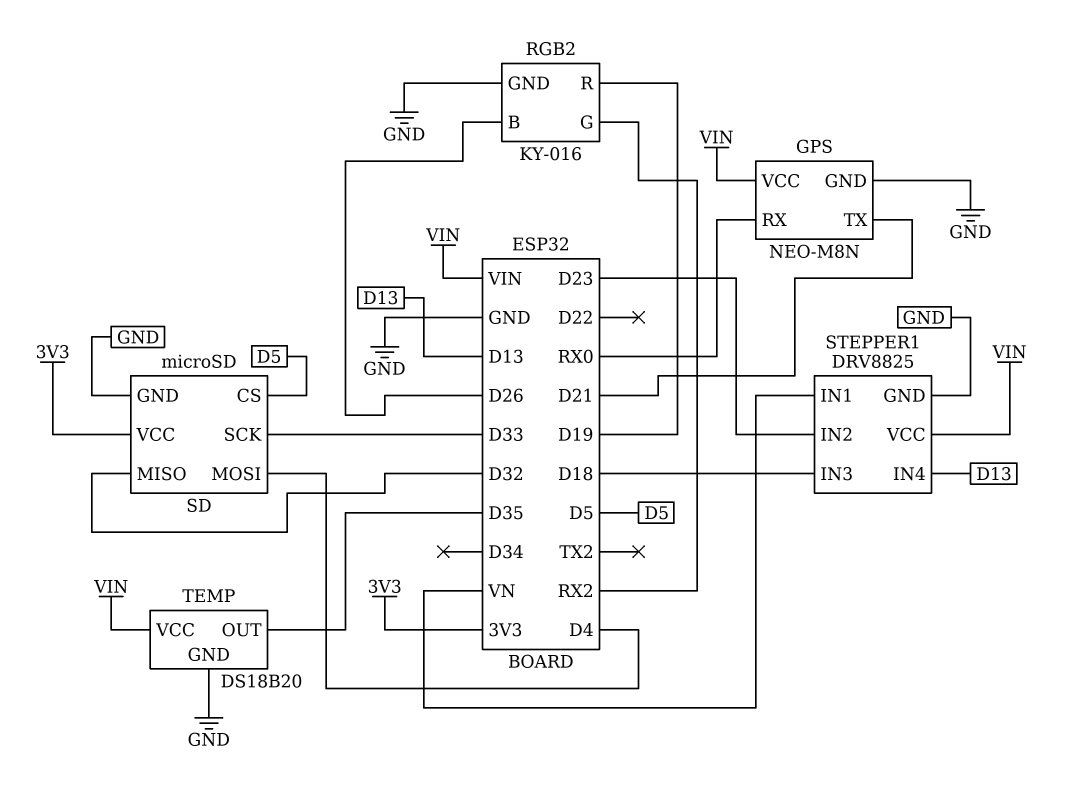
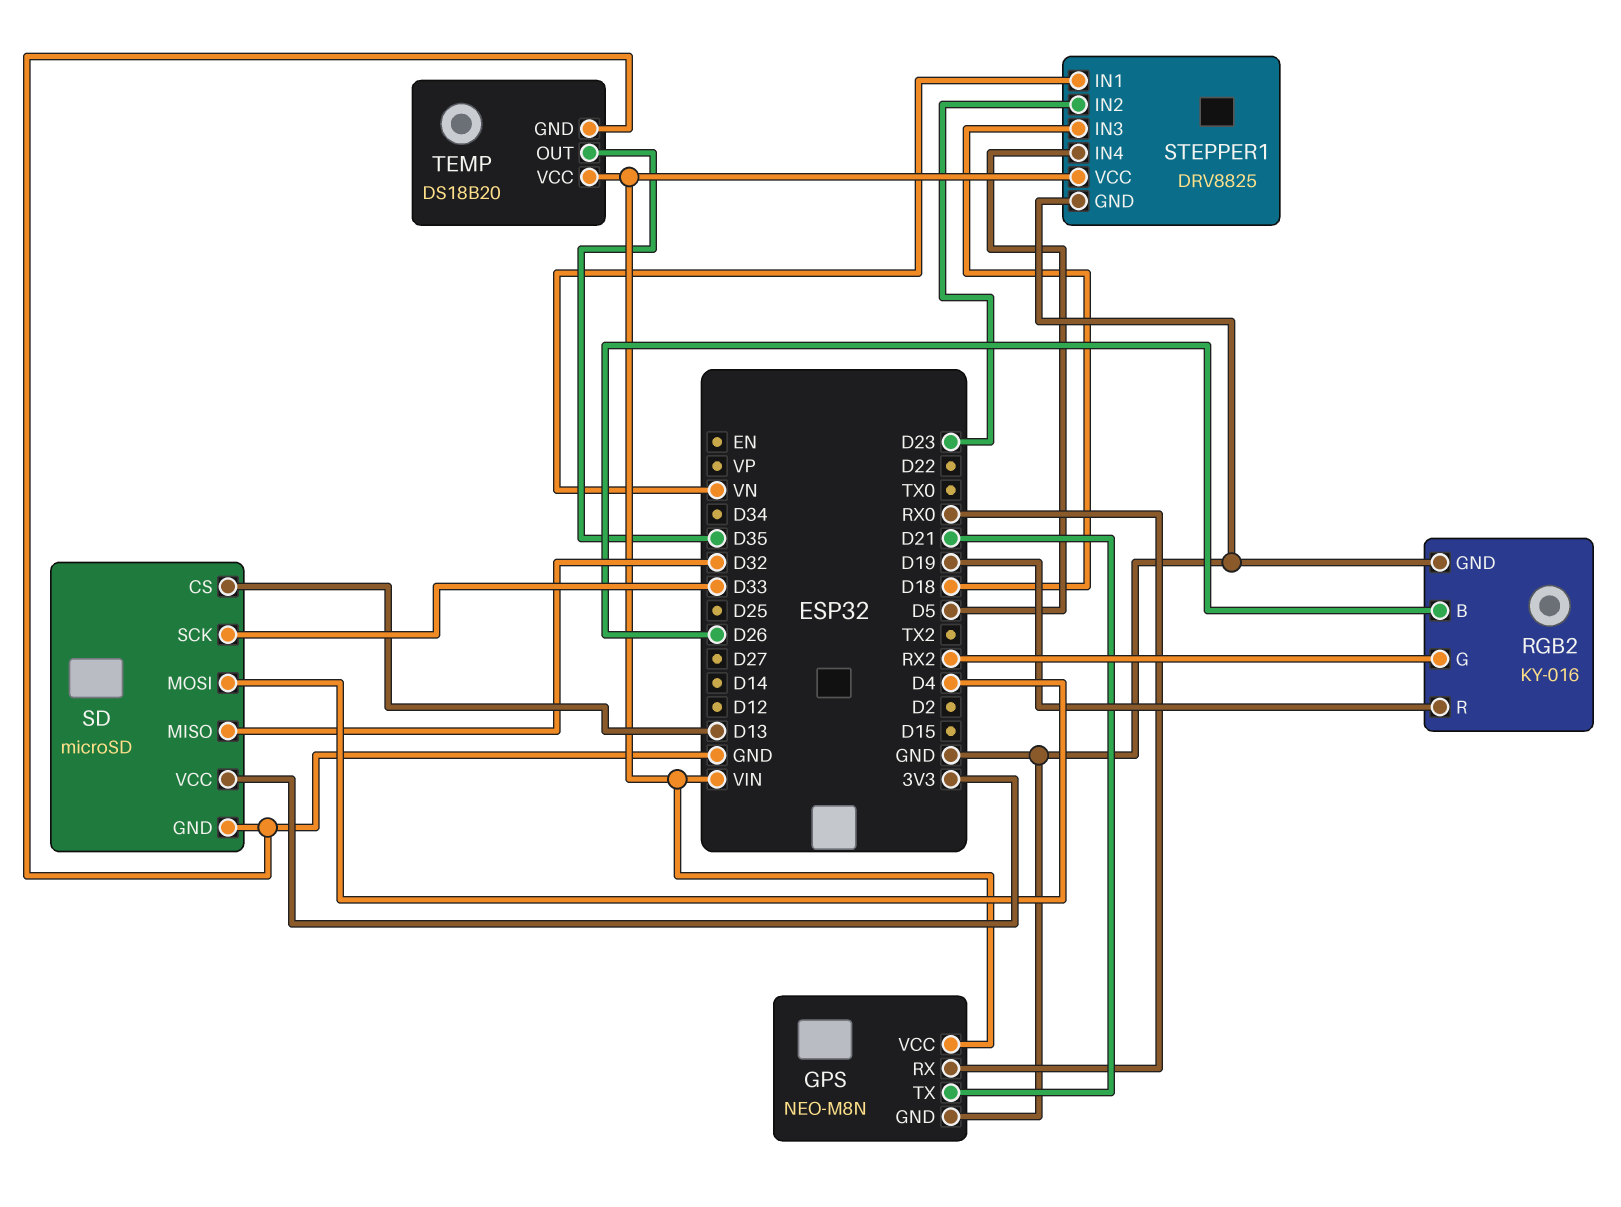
SD pin CS: D5 -> D13
STEPPER1 pin IN4: D13 -> D5

